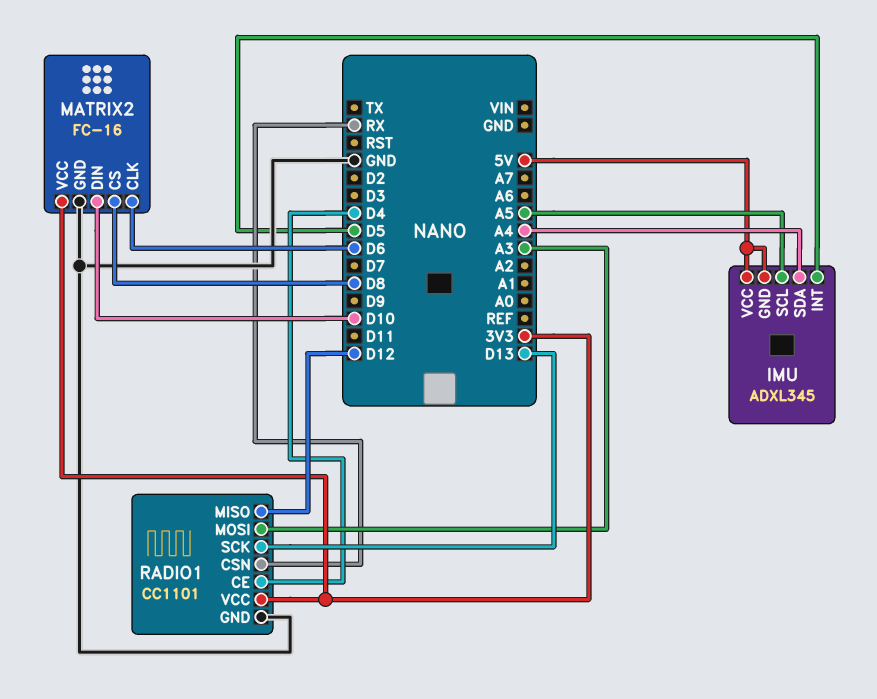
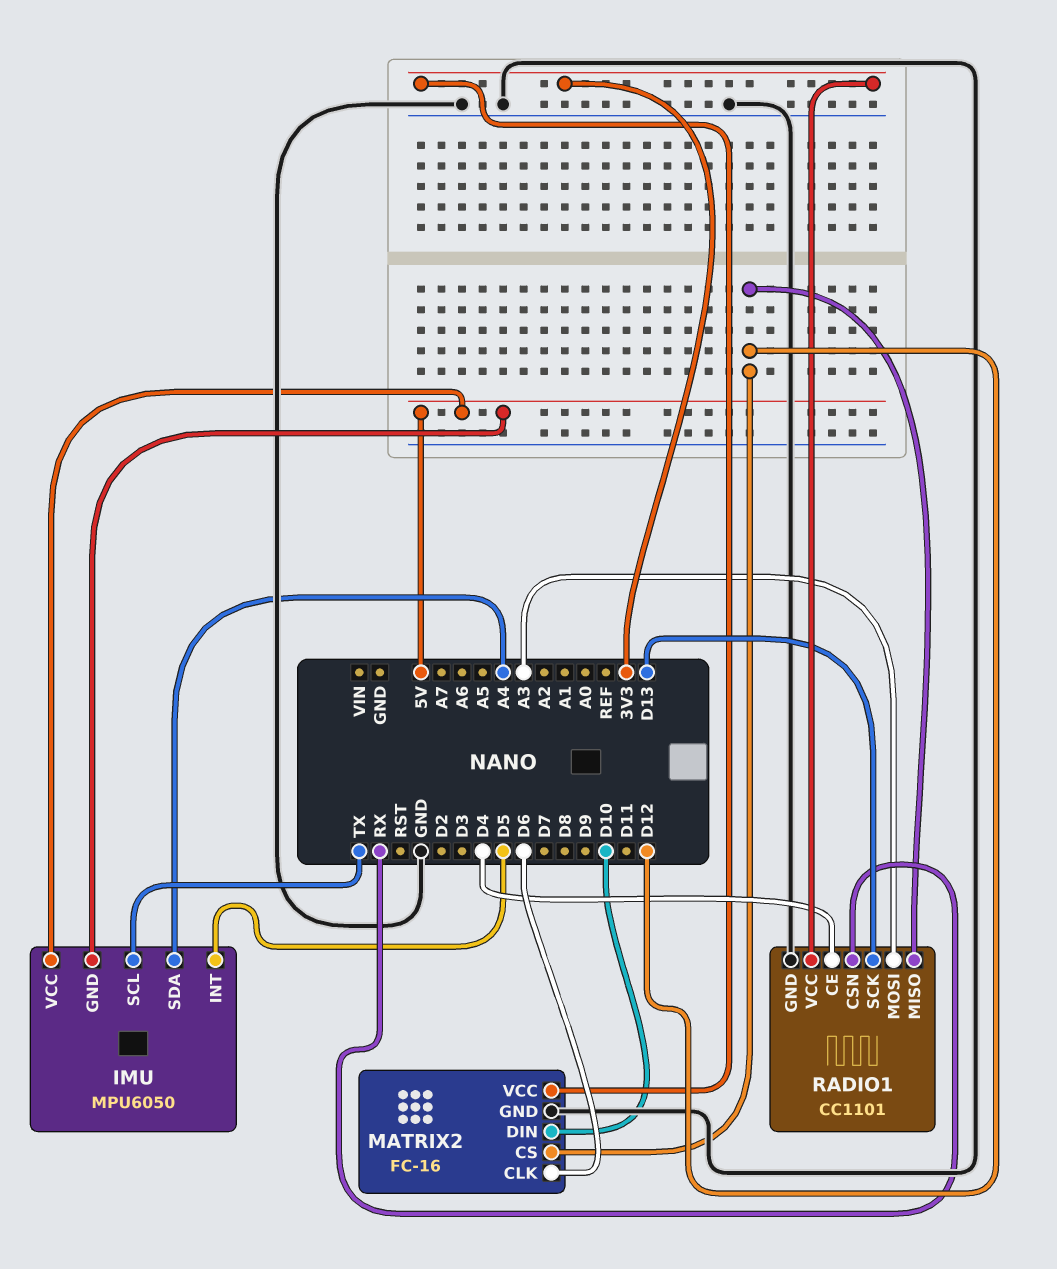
IMU: ADXL345 -> MPU6050
IMU pin SCL: A5 -> TX
MATRIX2 pin CS: D8 -> D12

